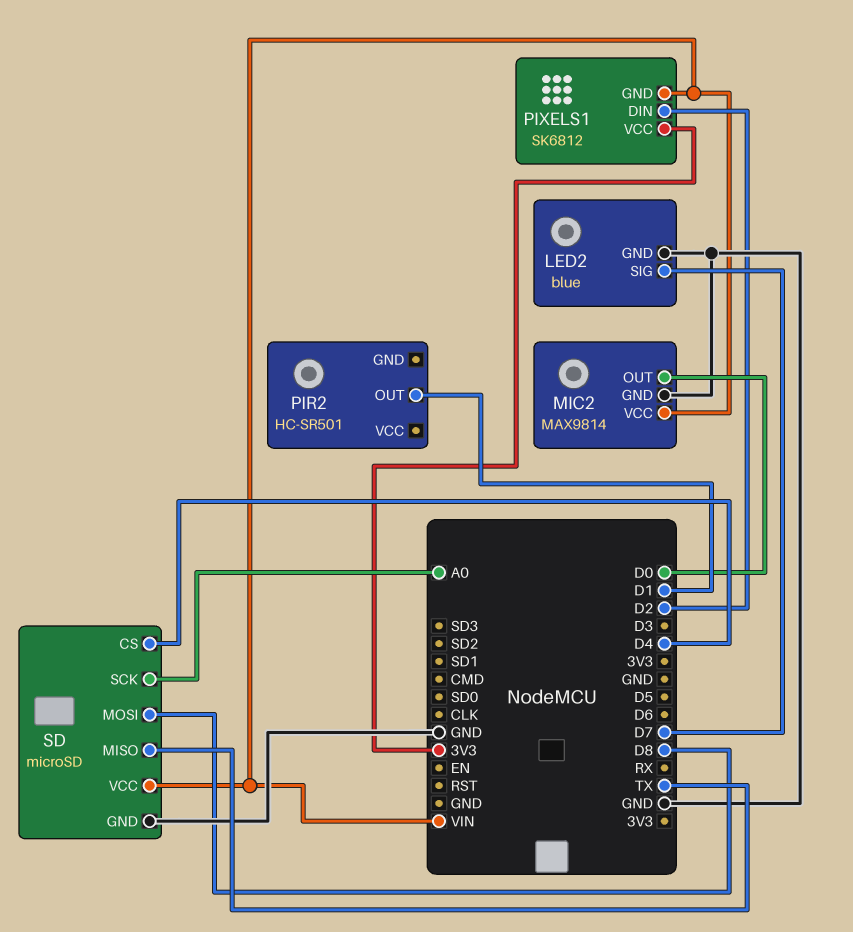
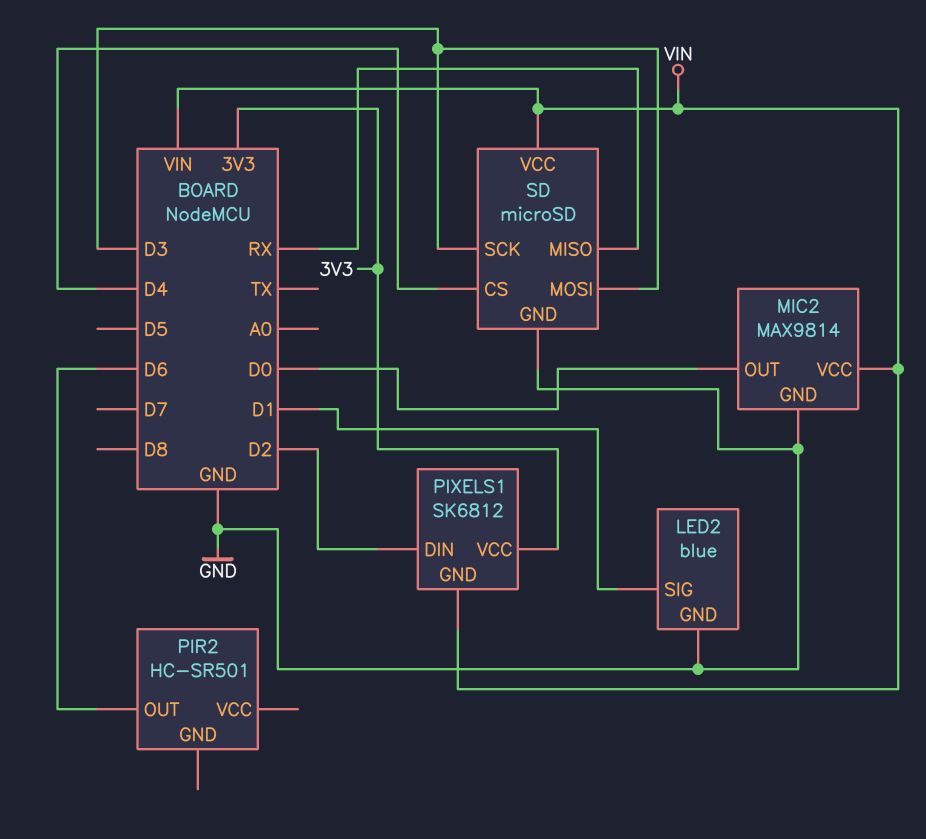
LED2 pin SIG: D7 -> D1
PIR2 pin OUT: D1 -> D6
SD pin MISO: TX -> RX
SD pin MOSI: D8 -> D3
SD pin SCK: A0 -> D3

